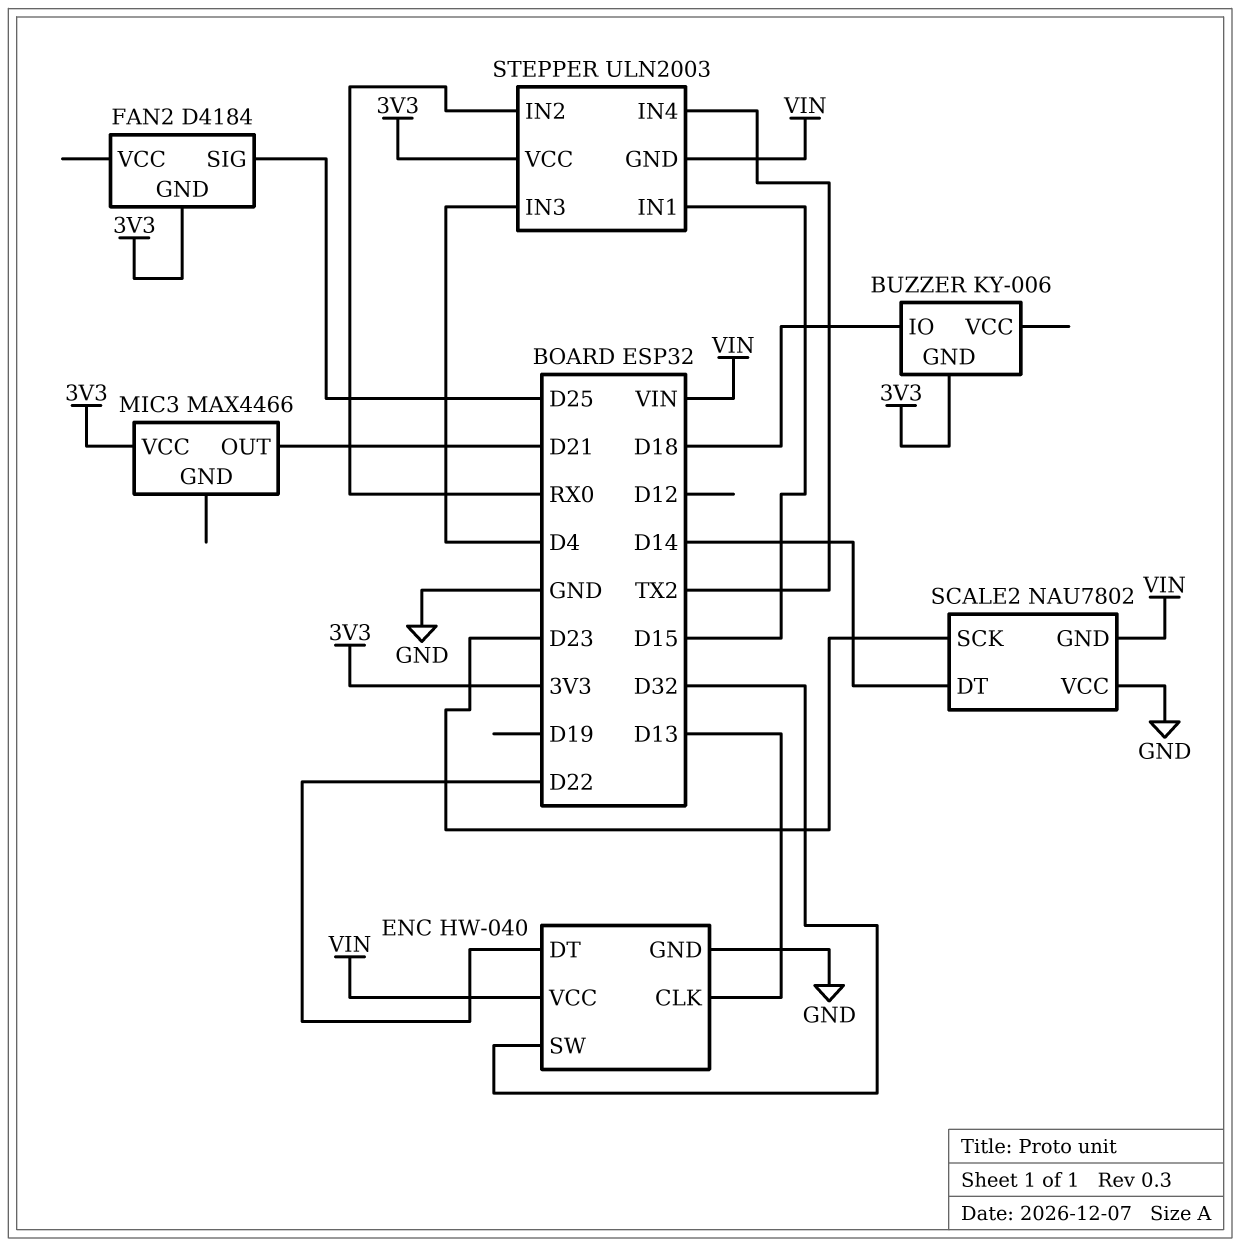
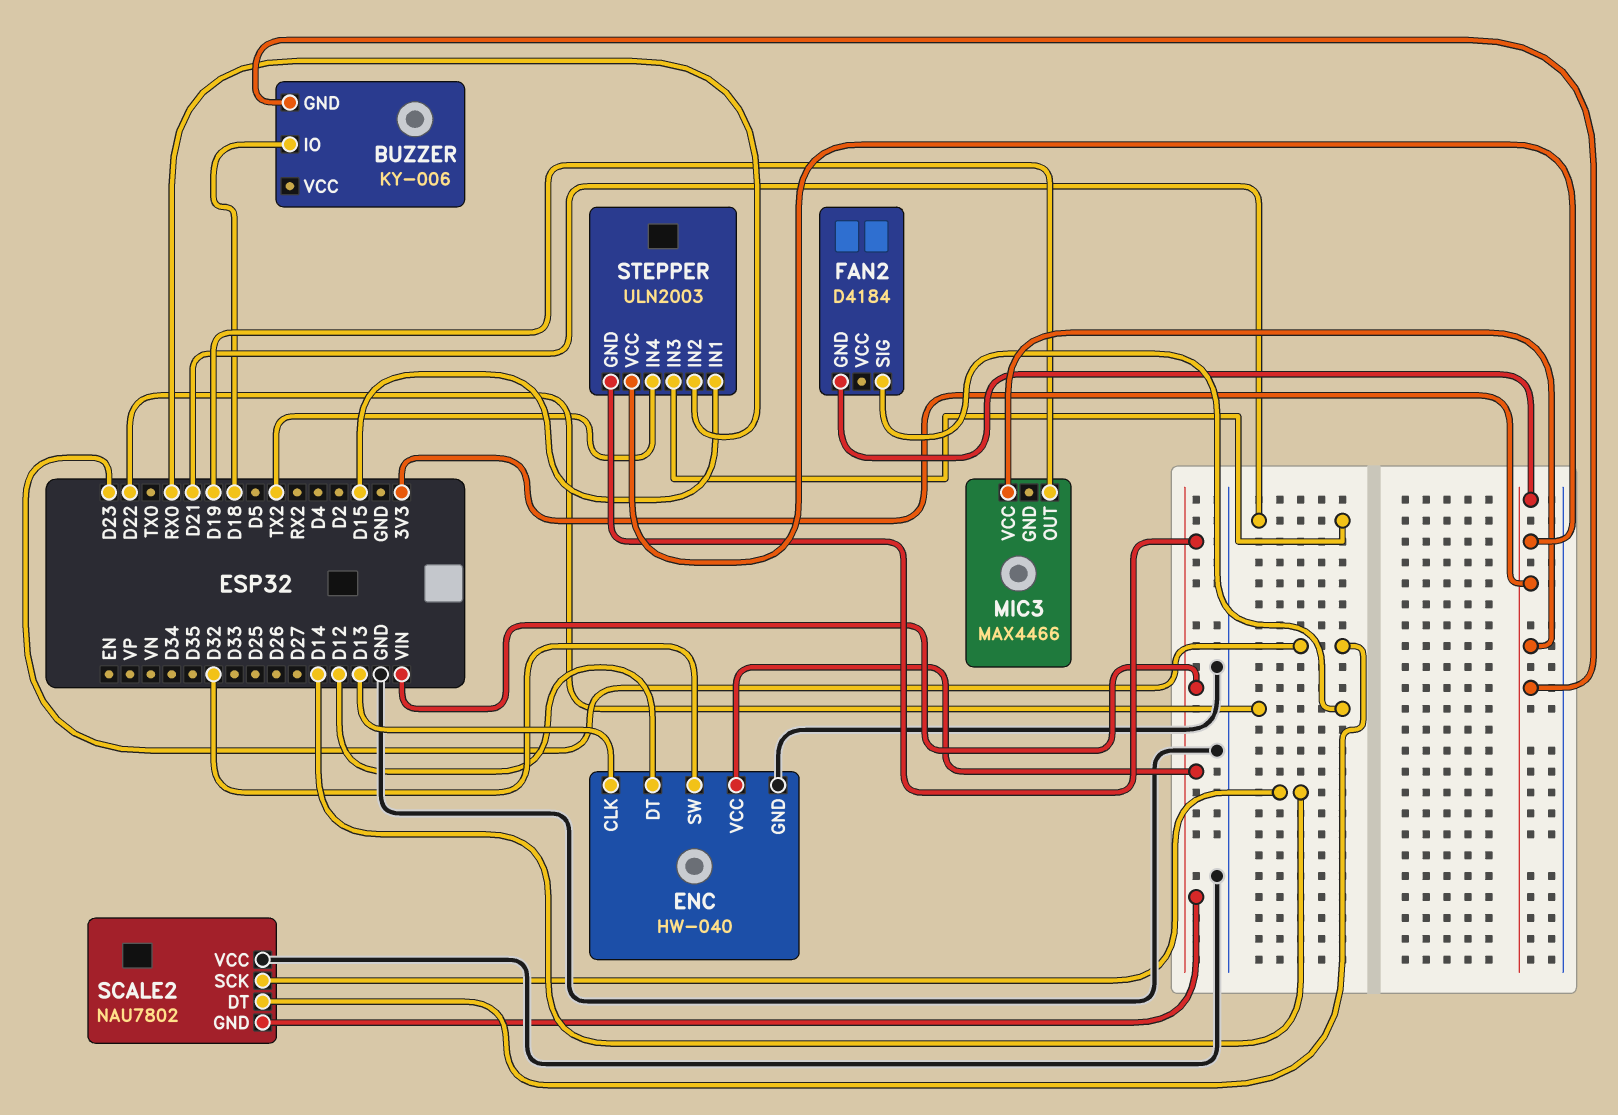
ENC pin DT: D22 -> D12
FAN2 pin SIG: D25 -> D22
MIC3 pin OUT: D21 -> D19
SCALE2 pin DT: D14 -> D23
SCALE2 pin SCK: D23 -> D14
STEPPER pin IN3: D4 -> D21

